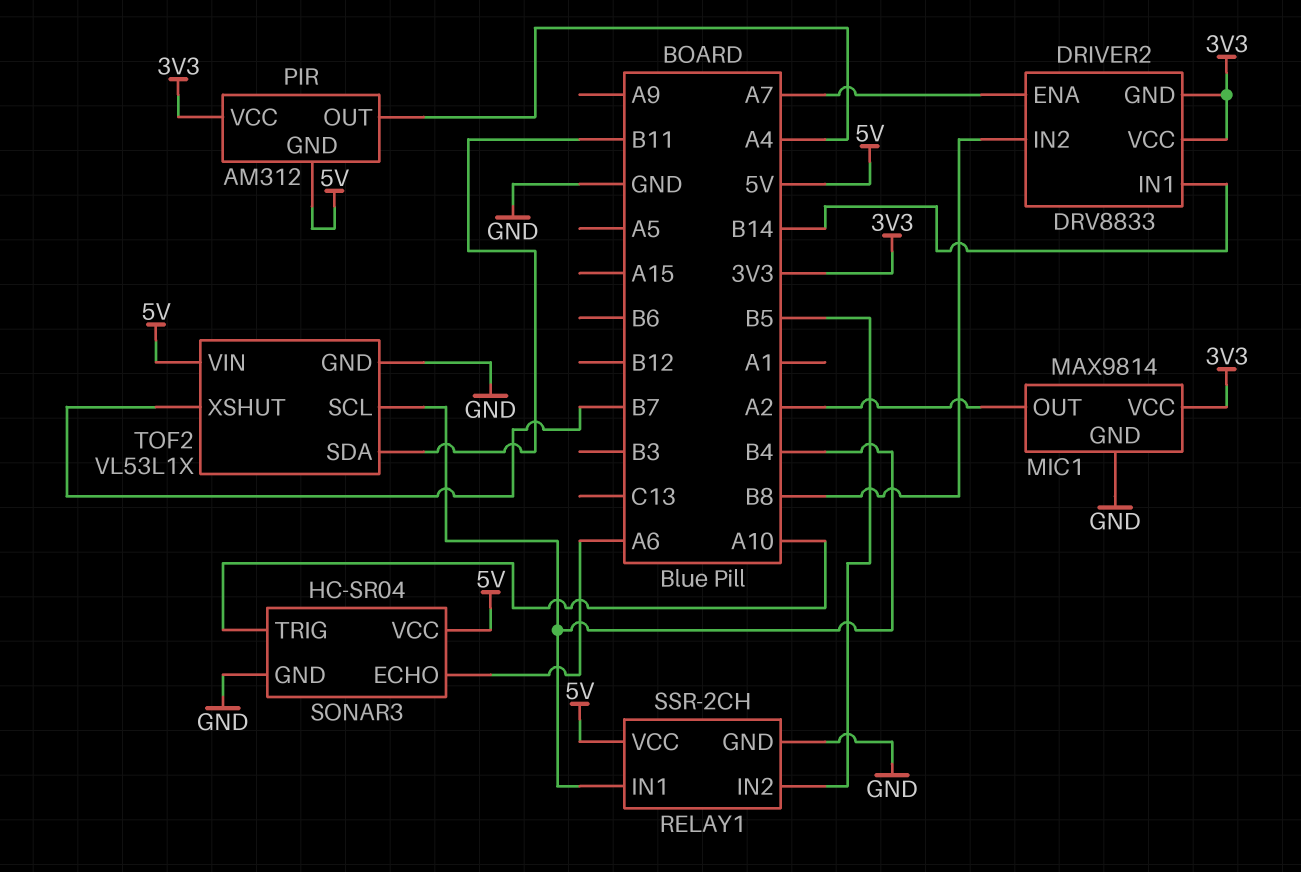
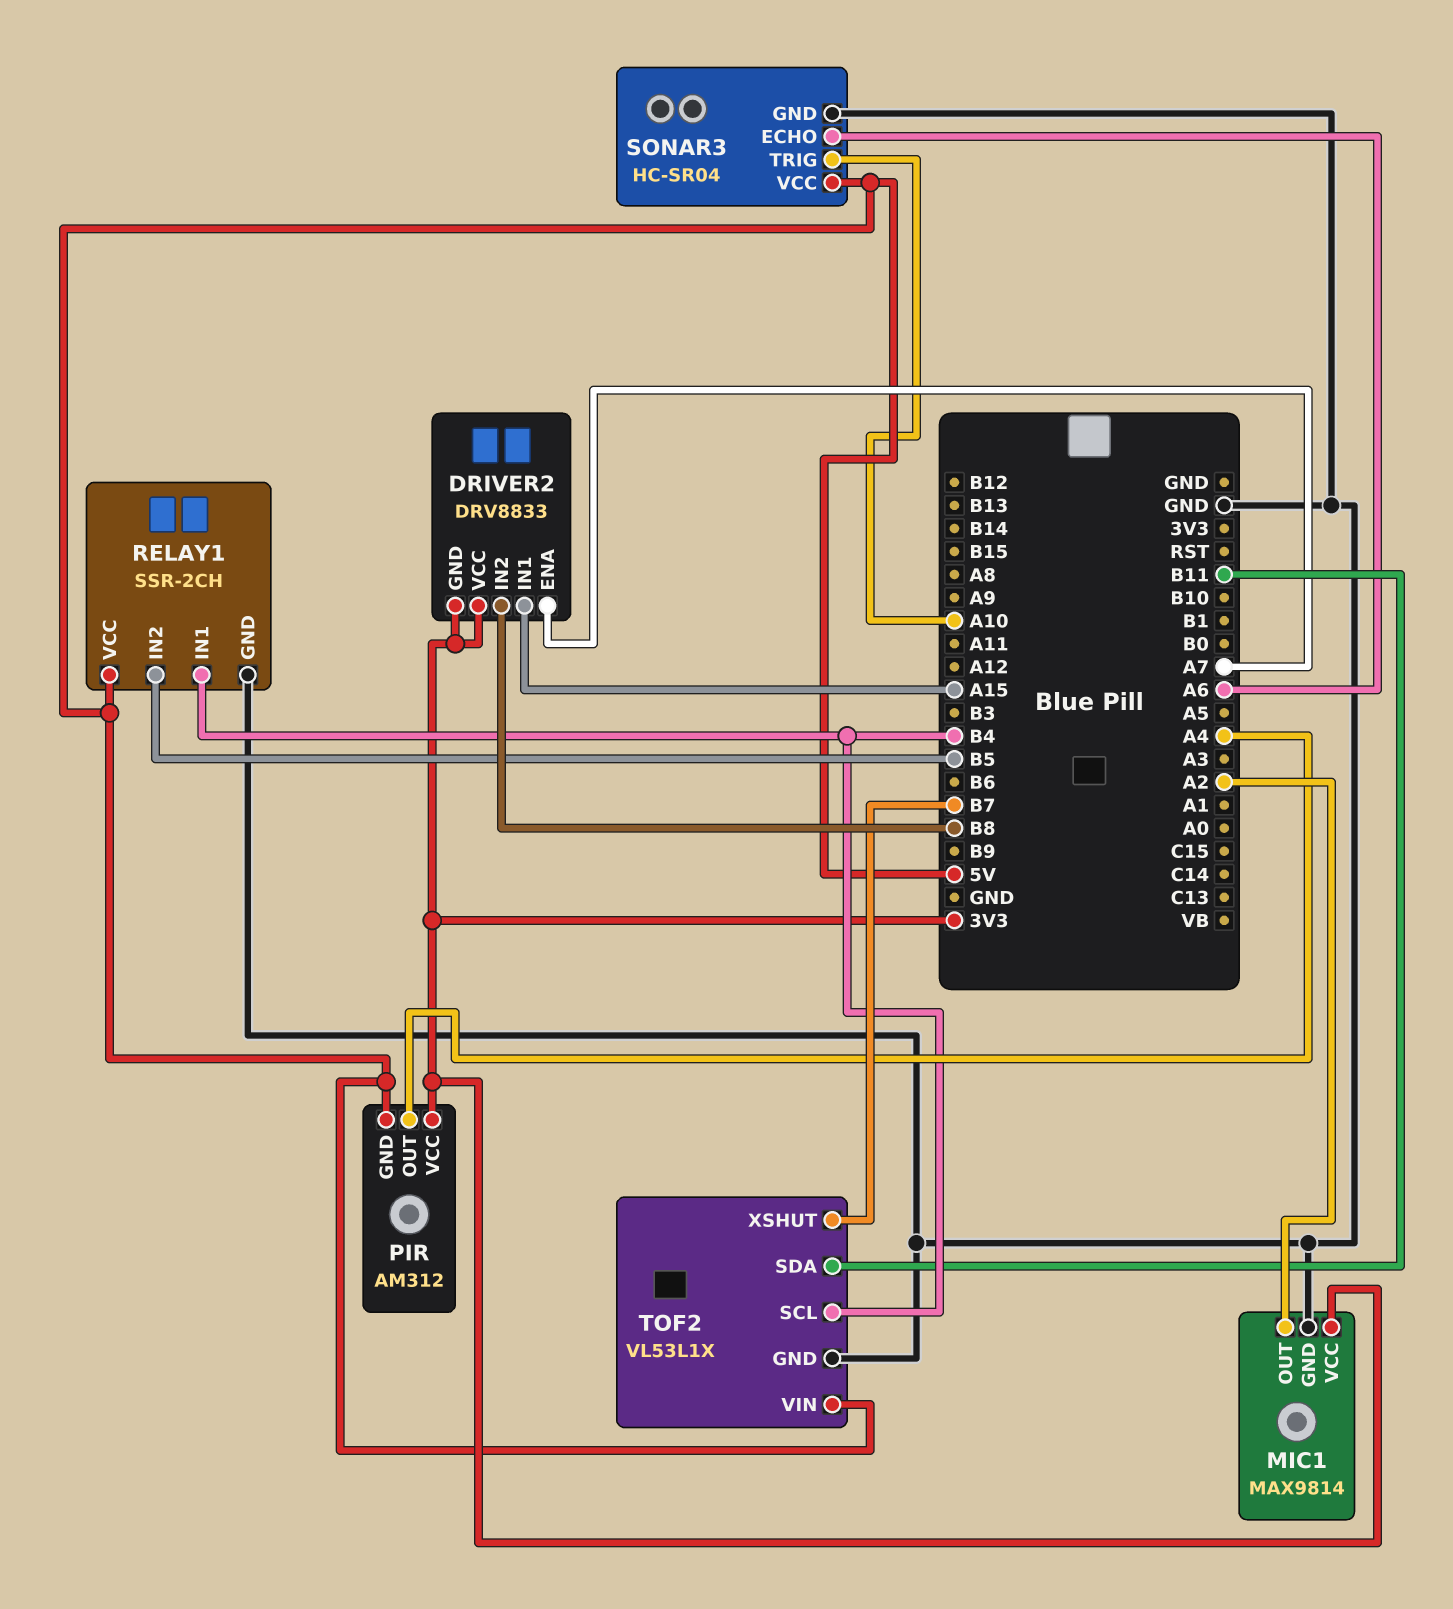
DRIVER2 pin IN1: B14 -> A15

